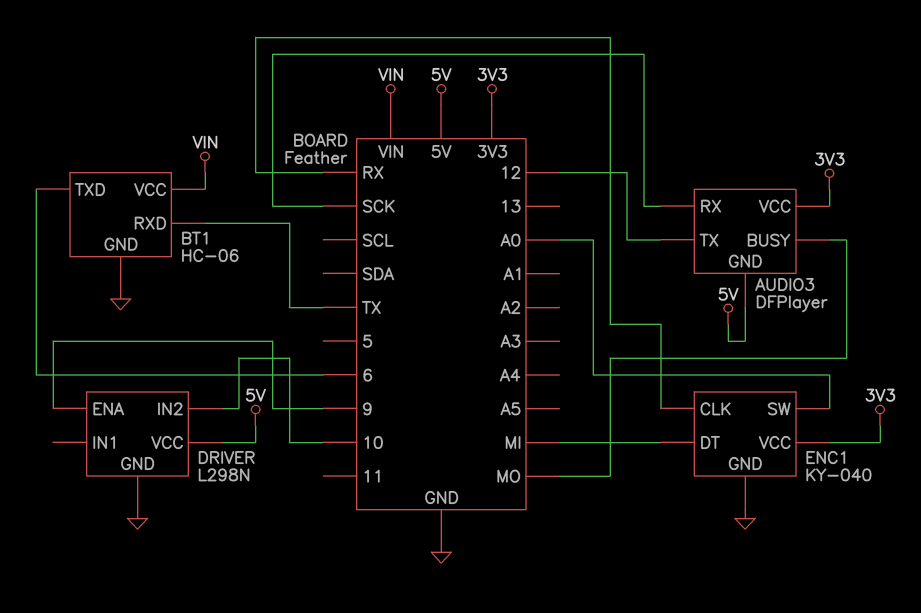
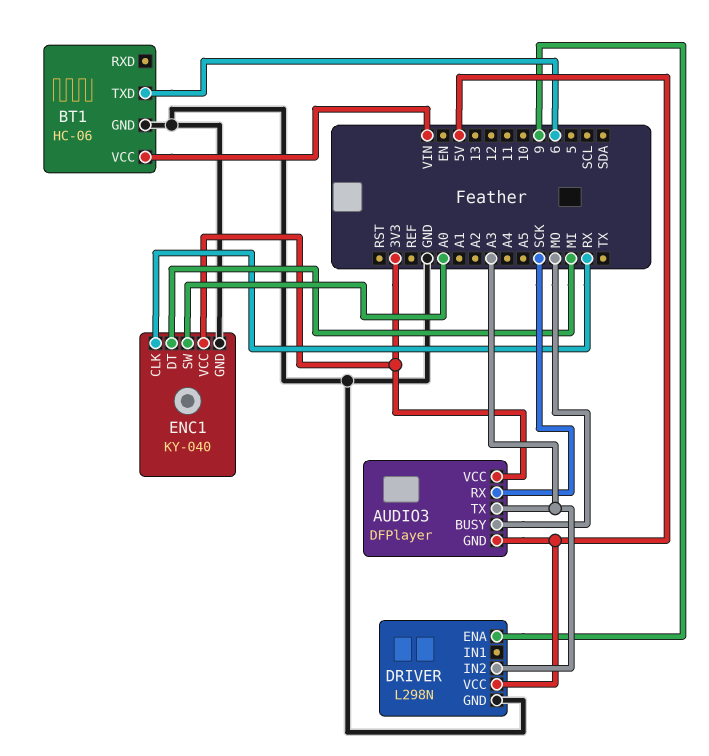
AUDIO3 pin TX: 12 -> A3
BT1 pin RXD: TX -> none
DRIVER pin IN2: 10 -> A3

